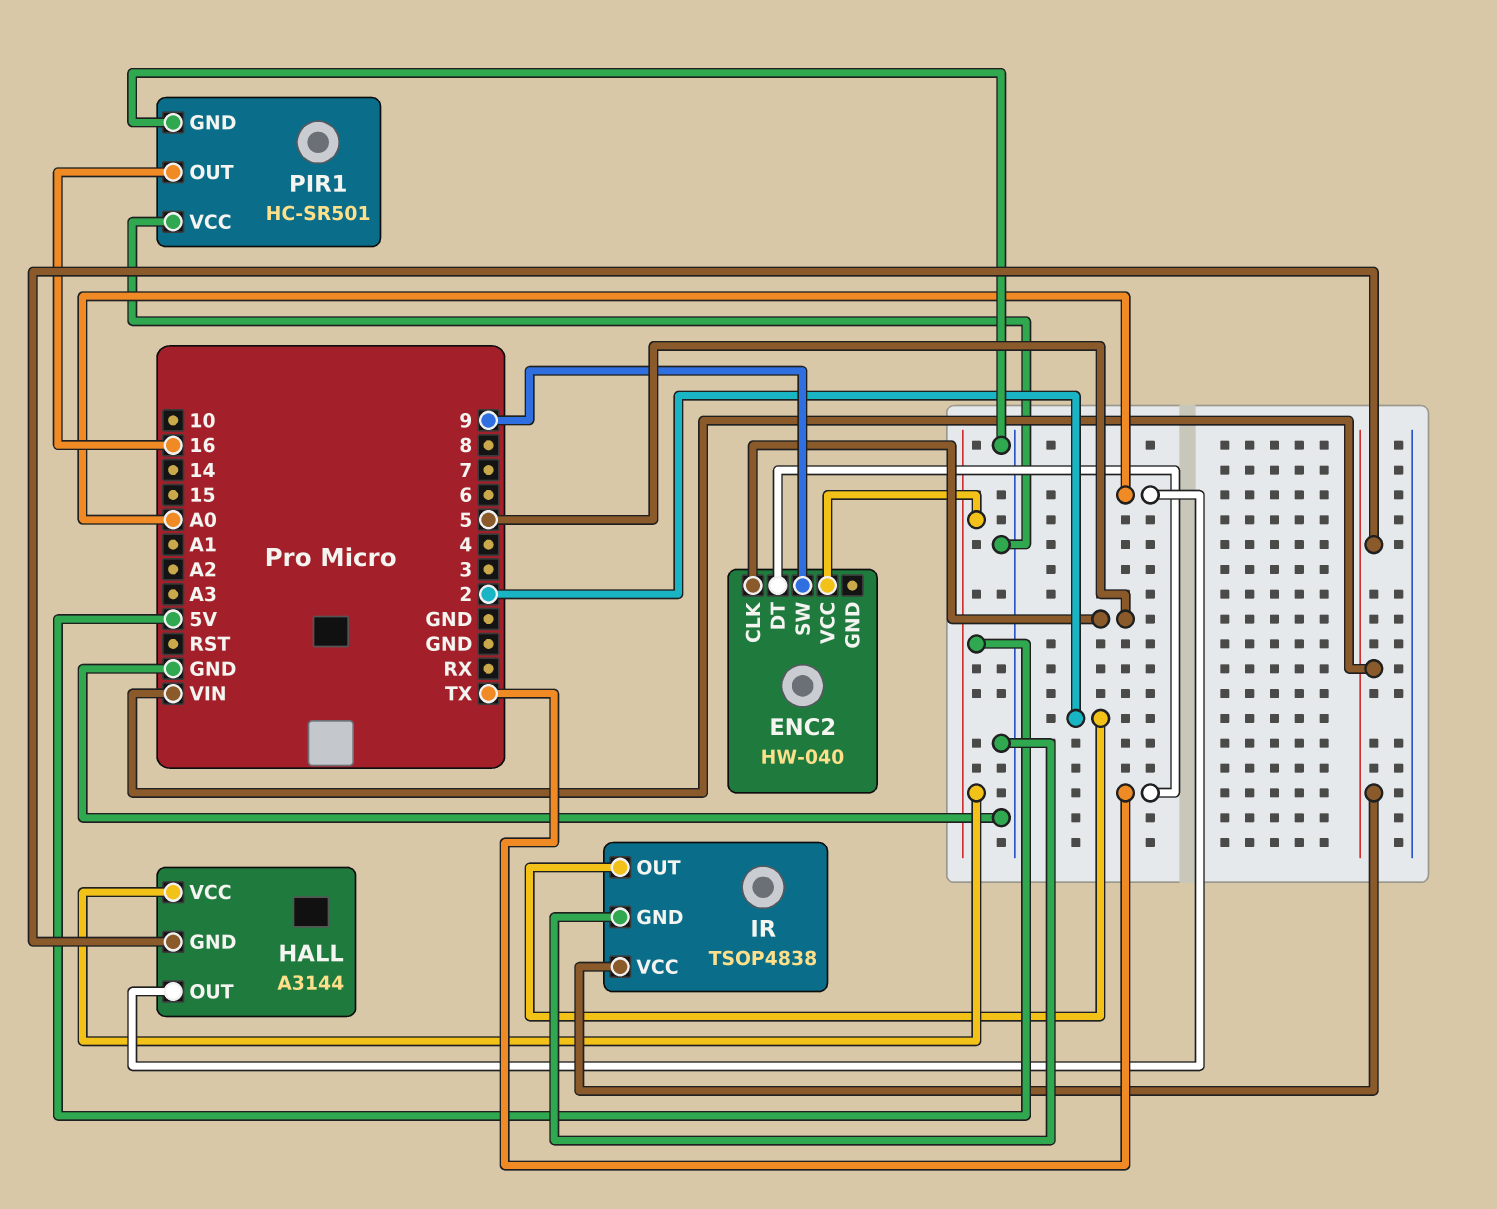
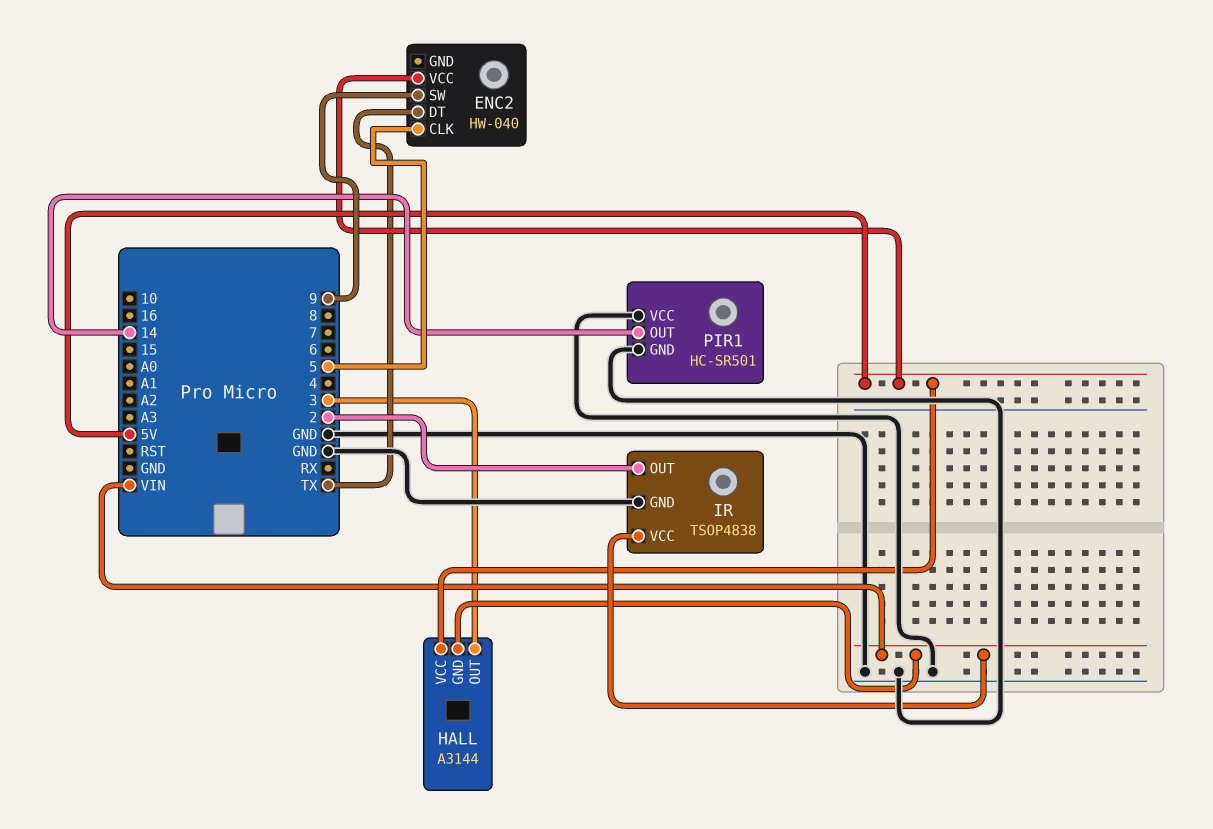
HALL pin OUT: A0 -> 3
PIR1 pin OUT: 16 -> 14

